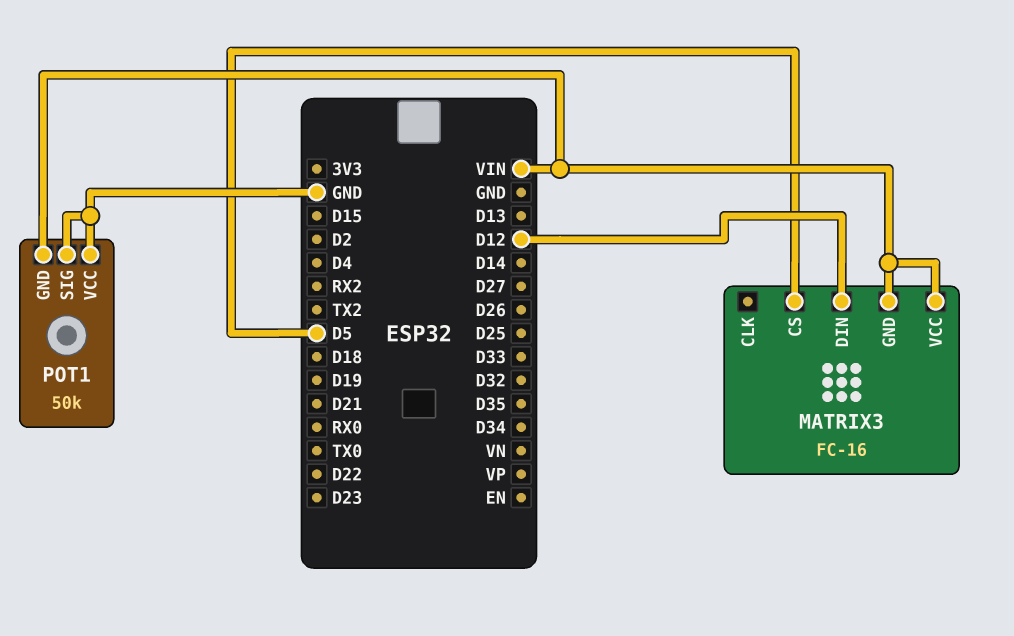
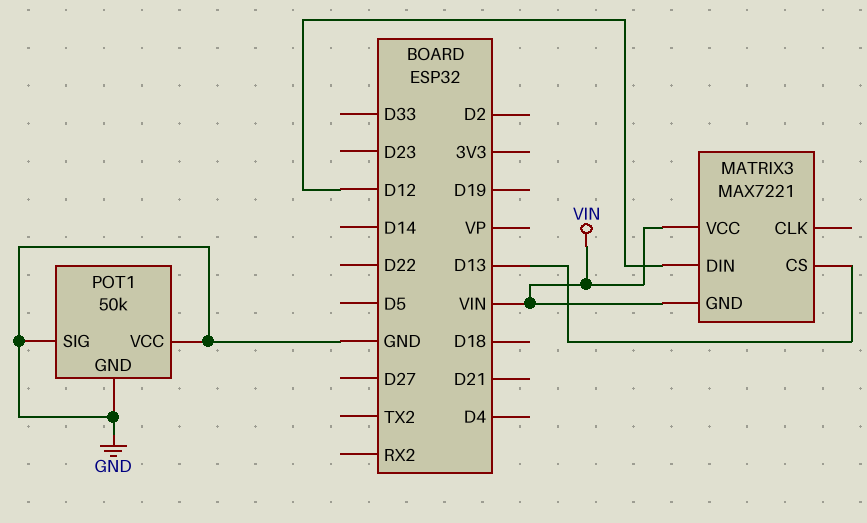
MATRIX3: FC-16 -> MAX7221
MATRIX3 pin CS: D5 -> D13
POT1 pin GND: VIN -> GND

